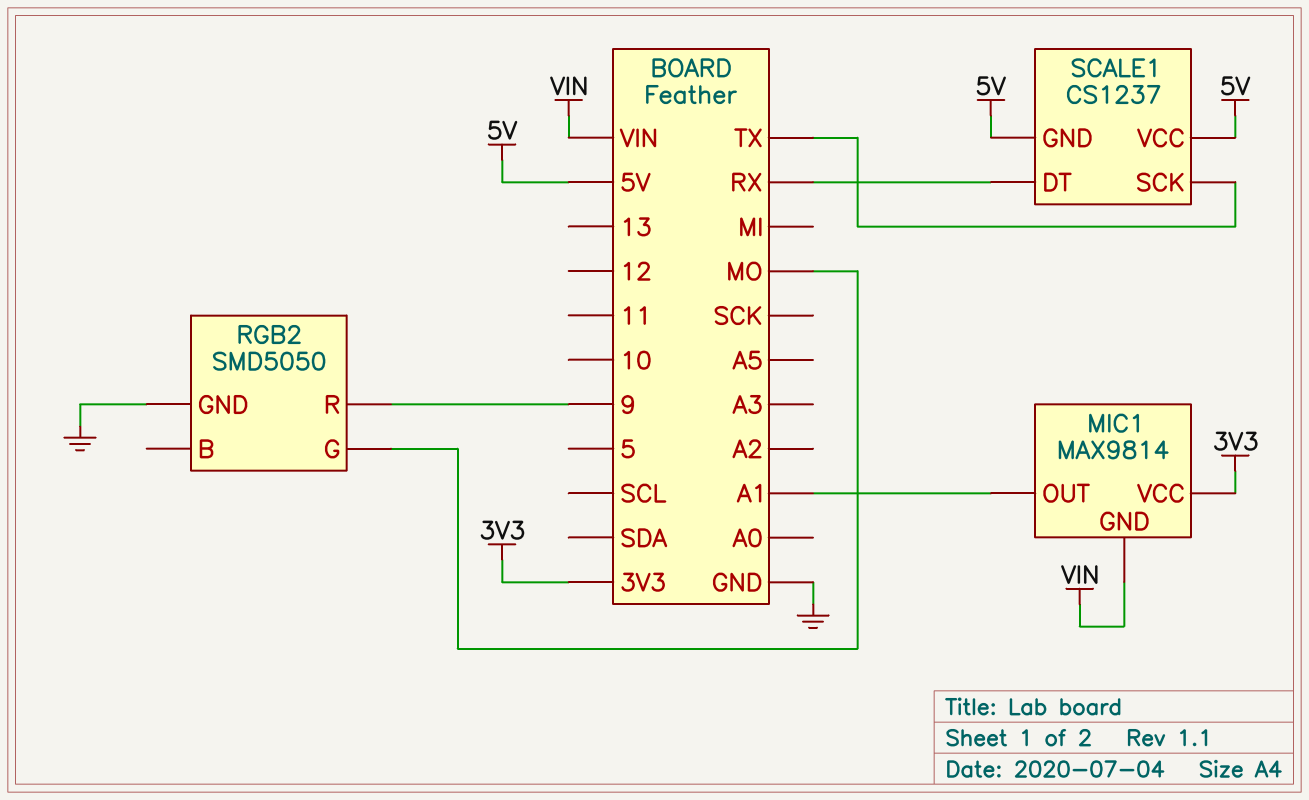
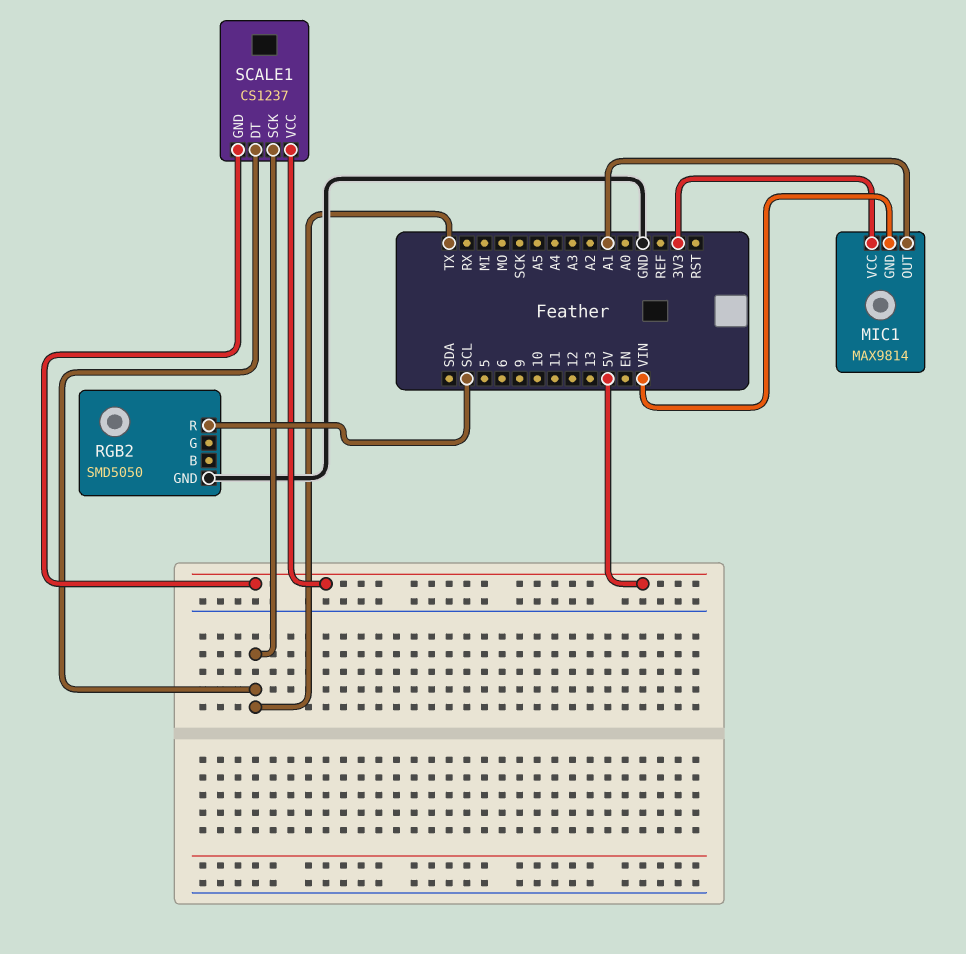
RGB2 pin G: MO -> none
RGB2 pin R: 9 -> SCL
SCALE1 pin DT: RX -> TX

